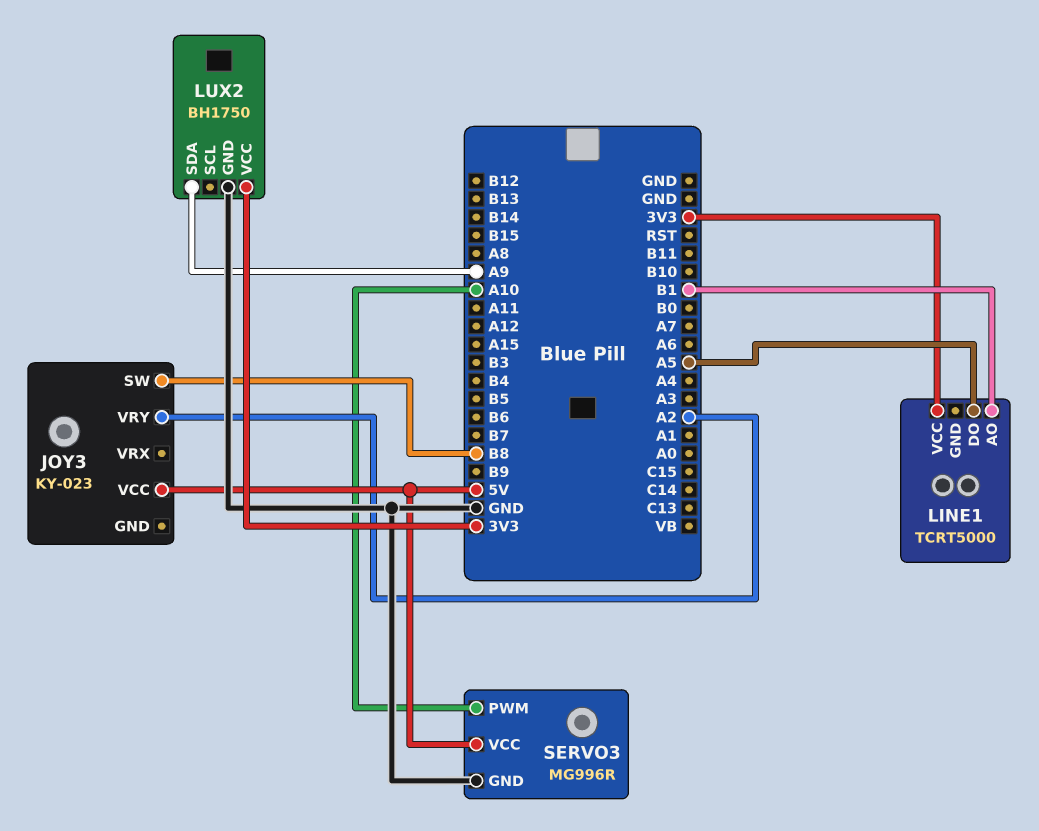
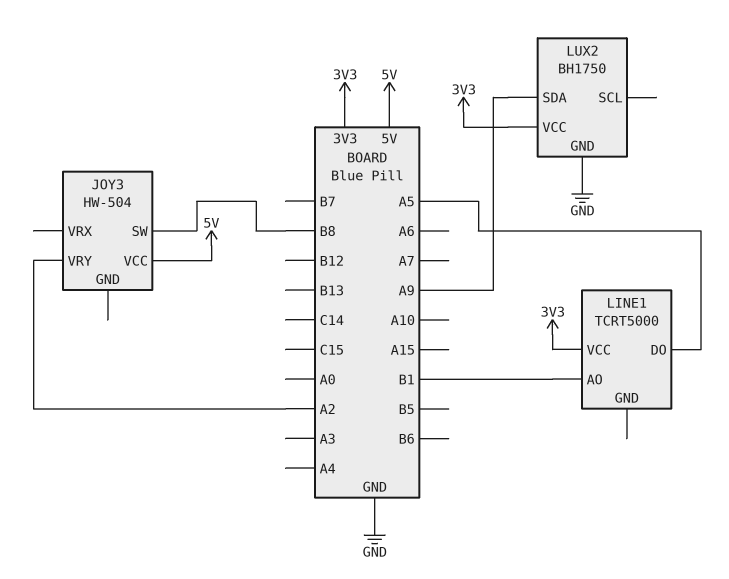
JOY3: KY-023 -> HW-504
SERVO3: MG996R -> none
SERVO3 pin GND: GND -> none
SERVO3 pin PWM: A10 -> none
SERVO3 pin VCC: 5V -> none

